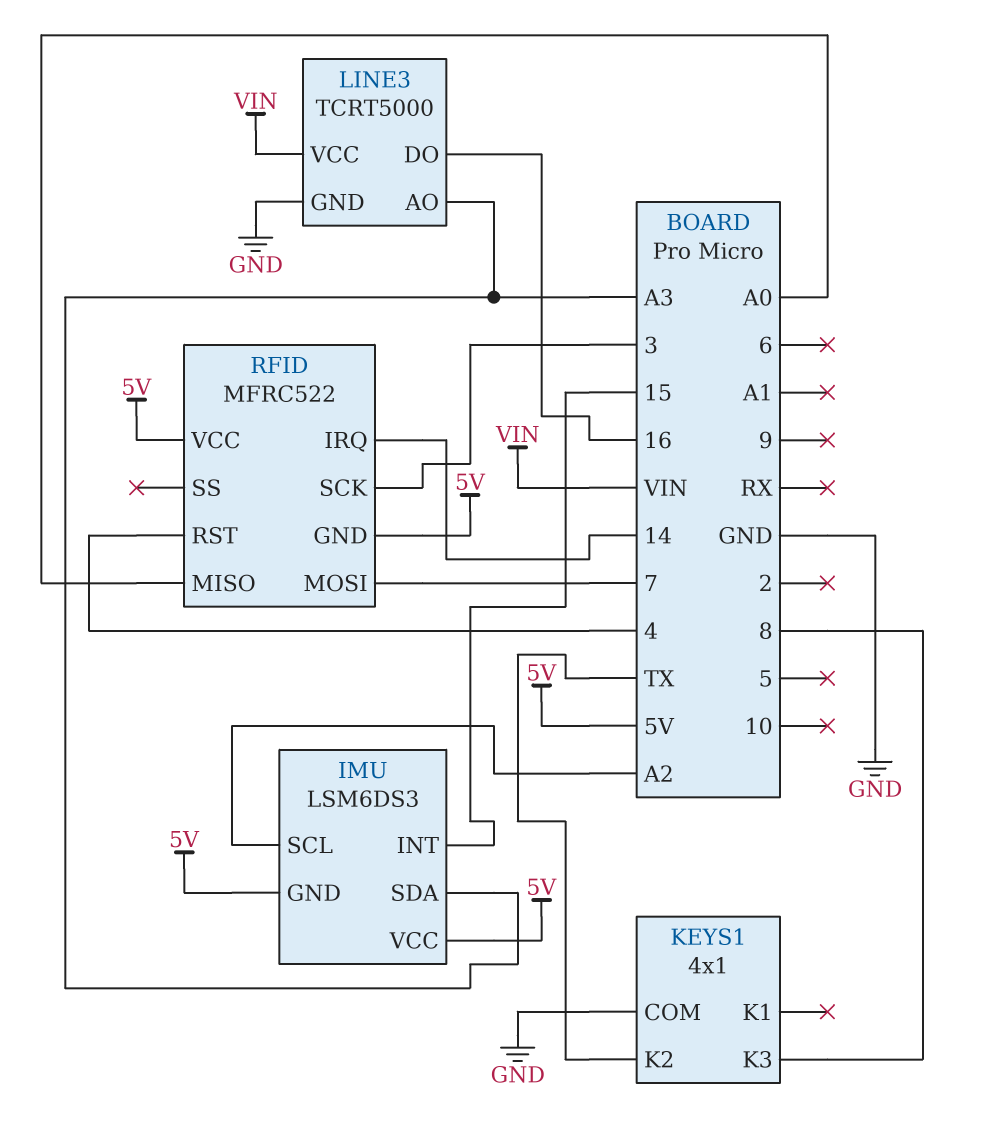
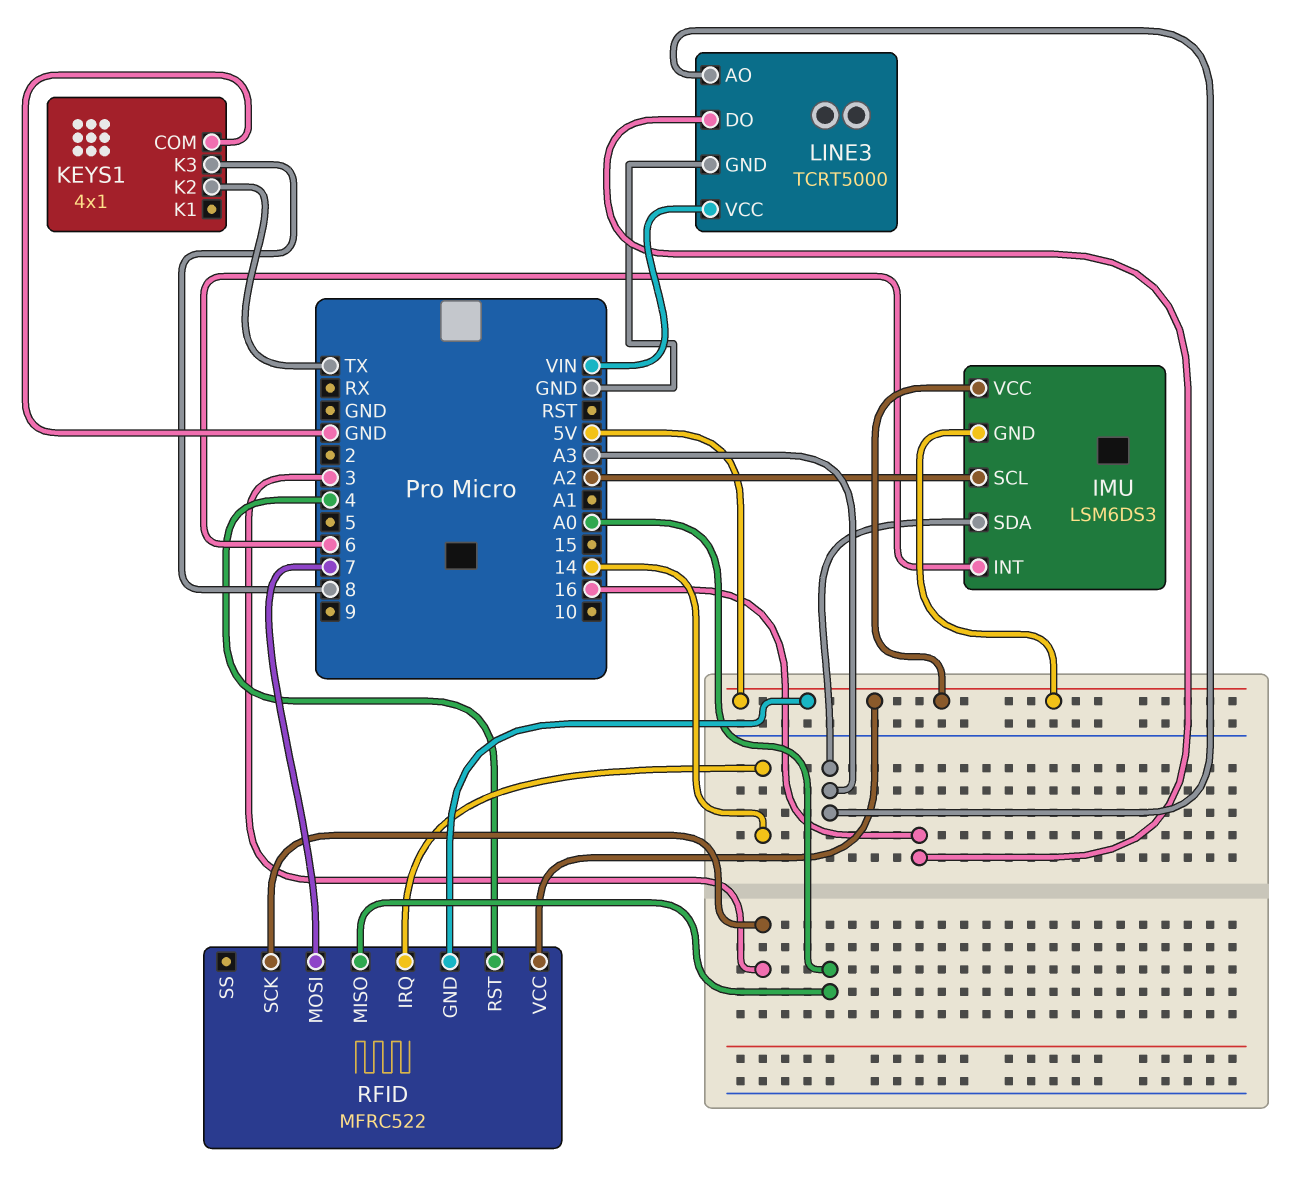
IMU pin INT: 15 -> 6

